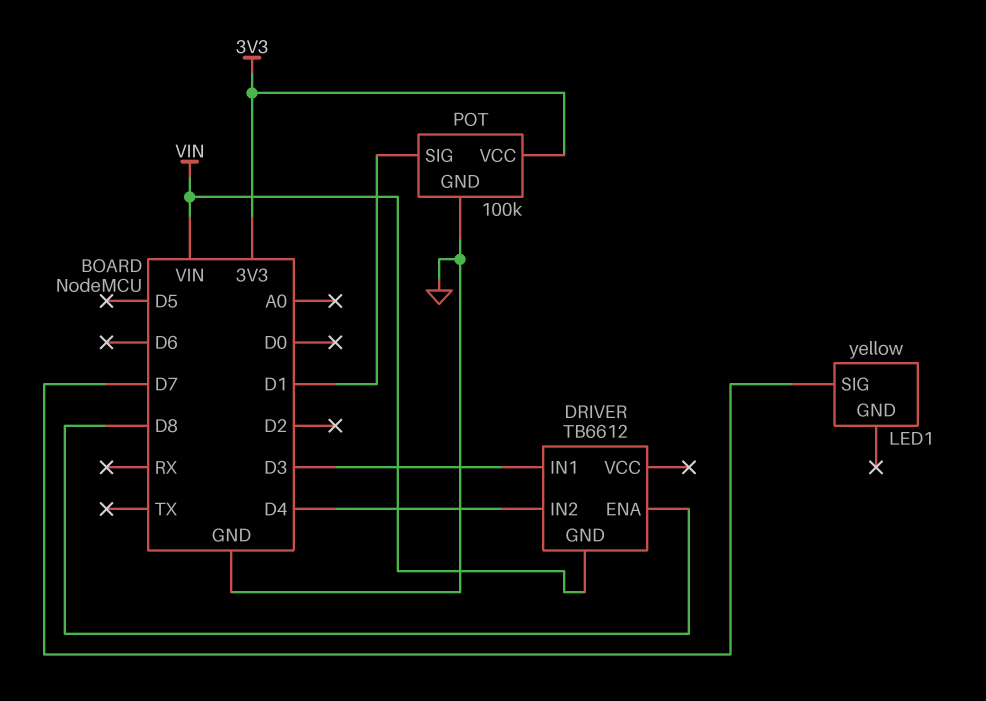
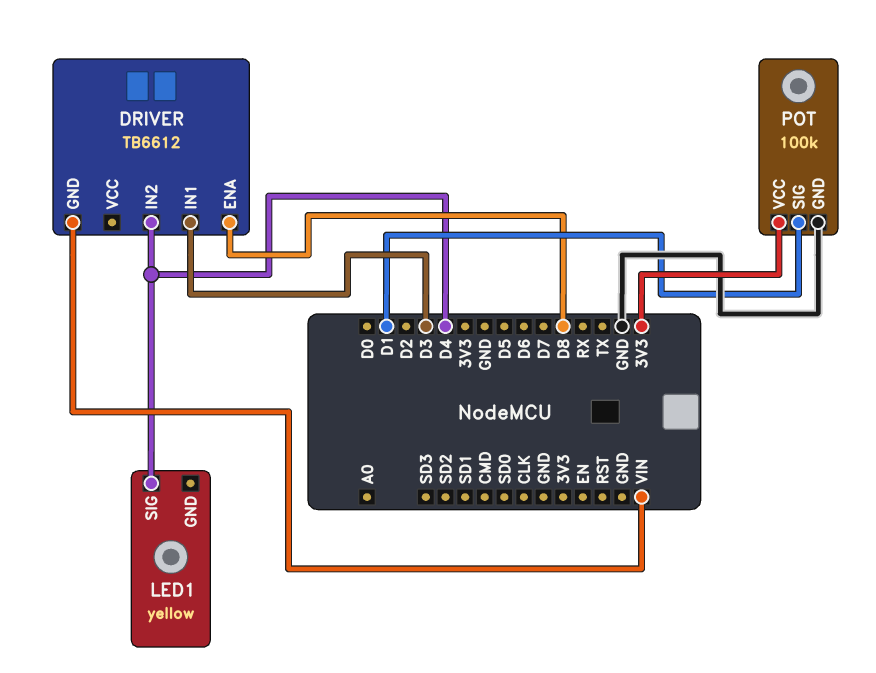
LED1 pin SIG: D7 -> D4

